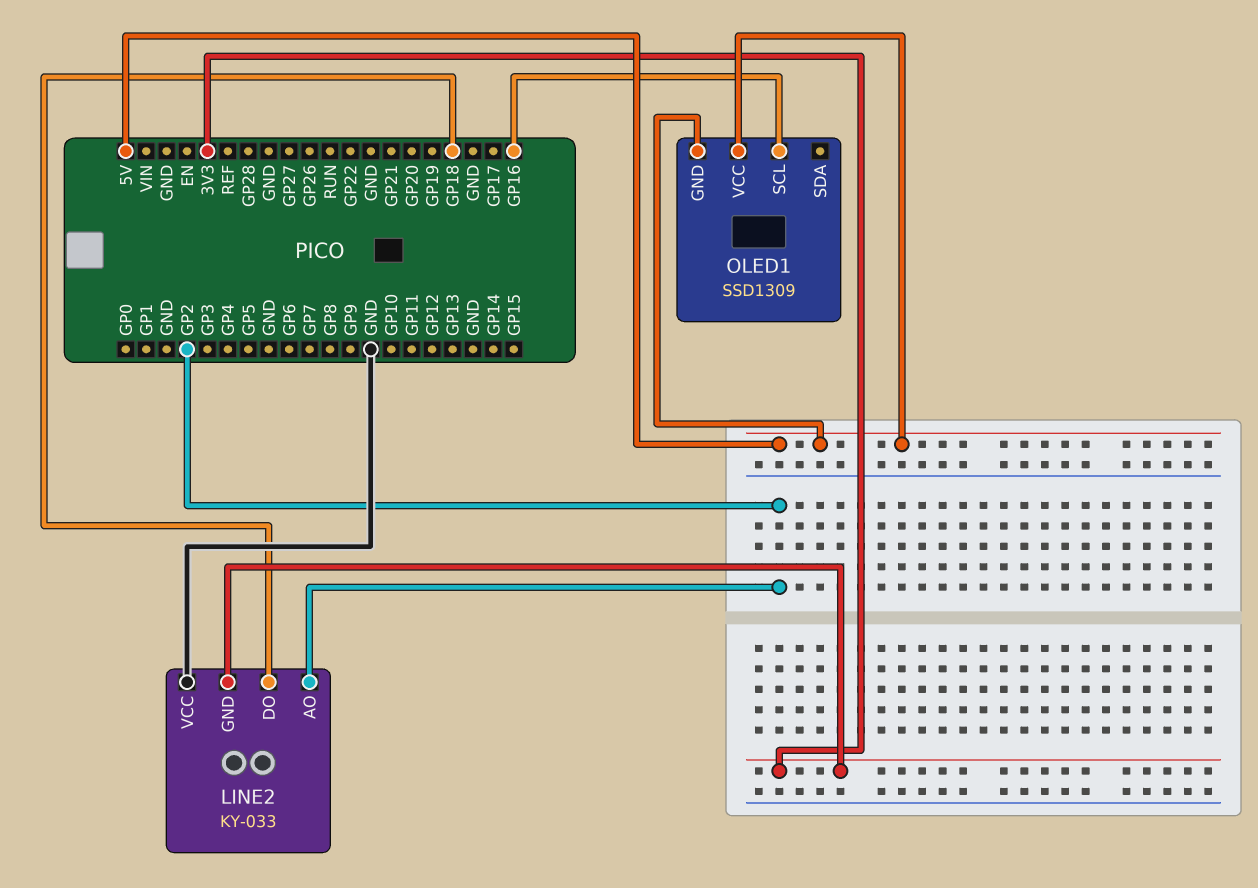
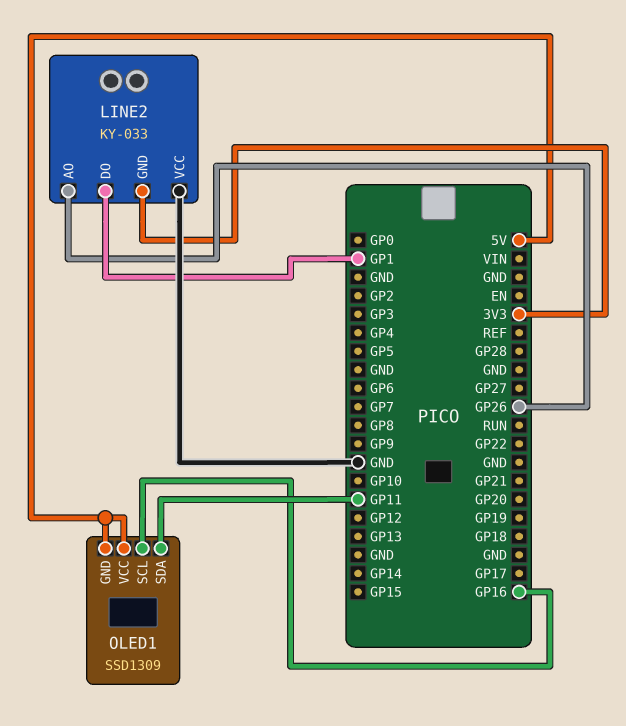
LINE2 pin AO: GP2 -> GP26
LINE2 pin DO: GP18 -> GP1
OLED1 pin SDA: none -> GP11

